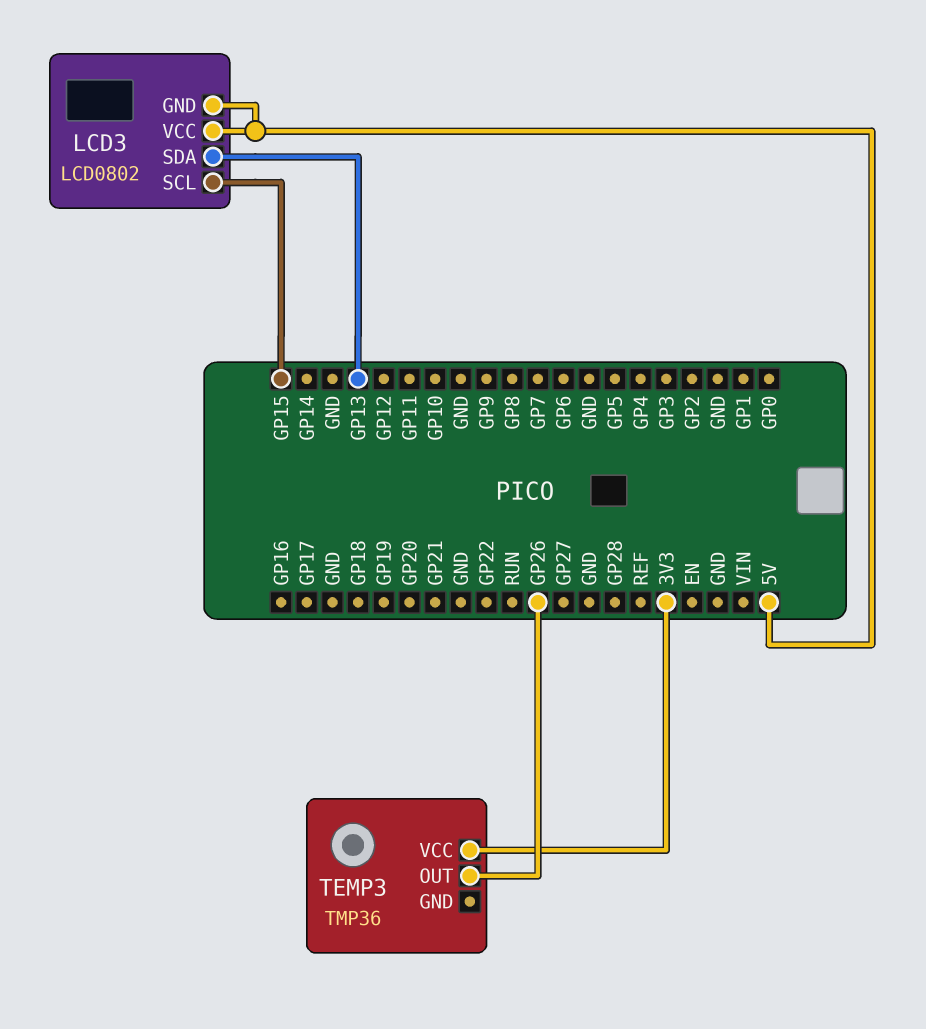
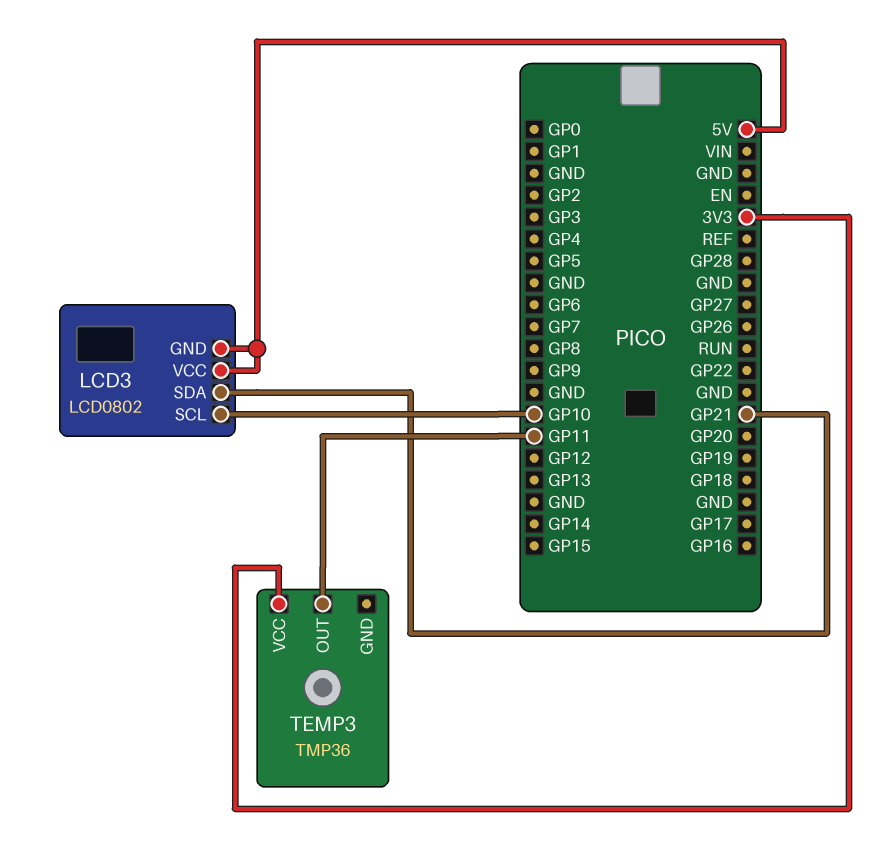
LCD3 pin SCL: GP15 -> GP10
LCD3 pin SDA: GP13 -> GP21
TEMP3 pin OUT: GP26 -> GP11

